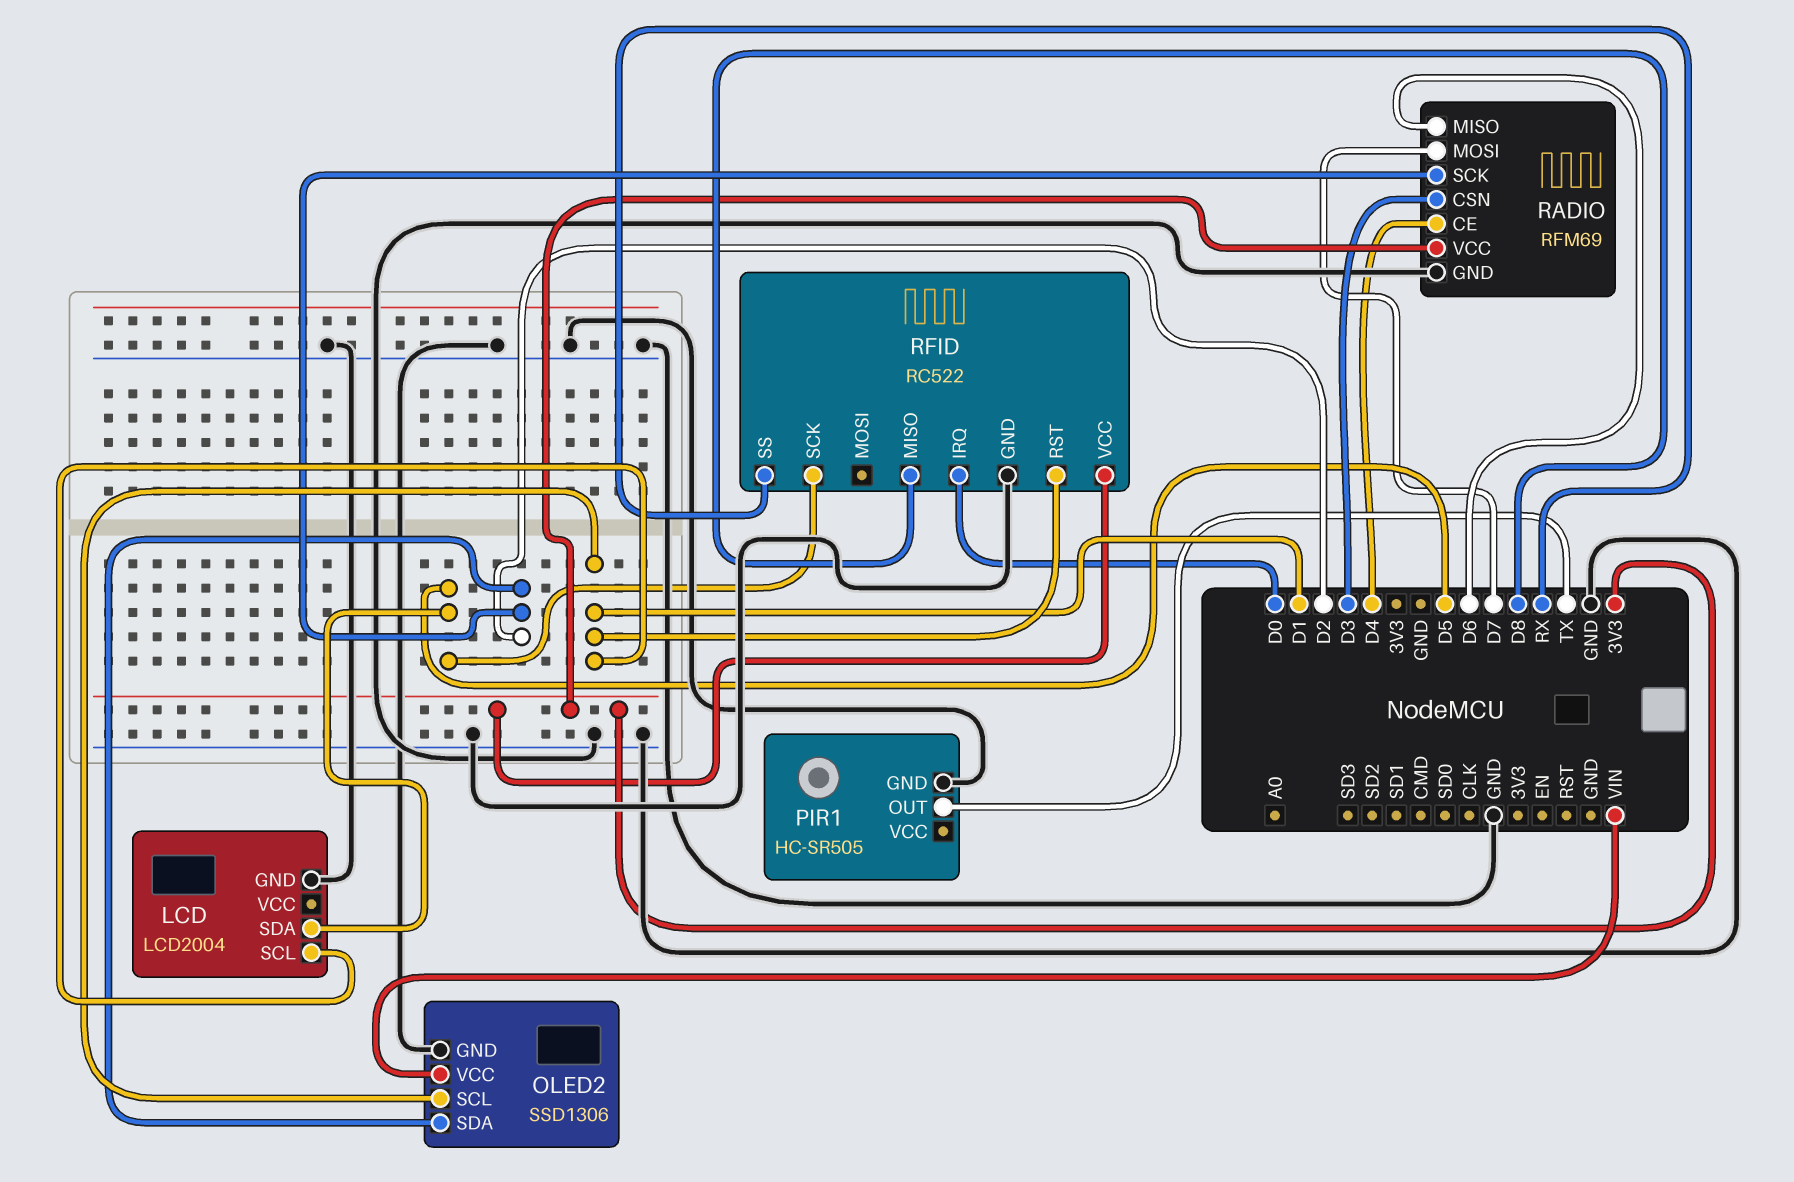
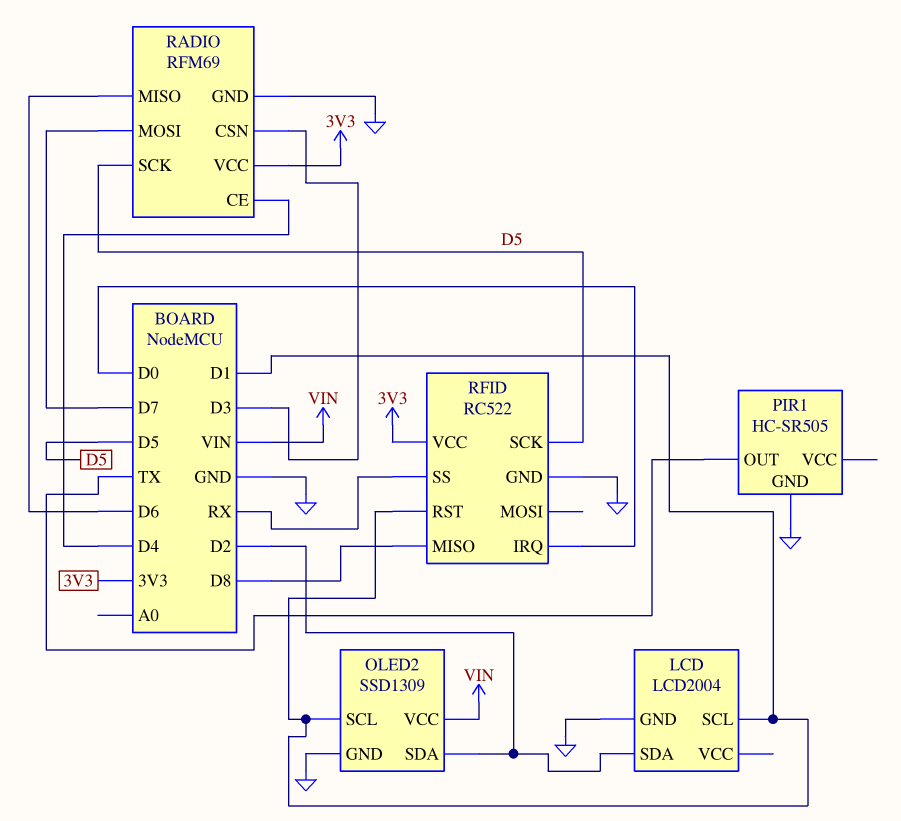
LCD pin SDA: D5 -> D2
OLED2: SSD1306 -> SSD1309
RADIO pin SCK: D2 -> D5

